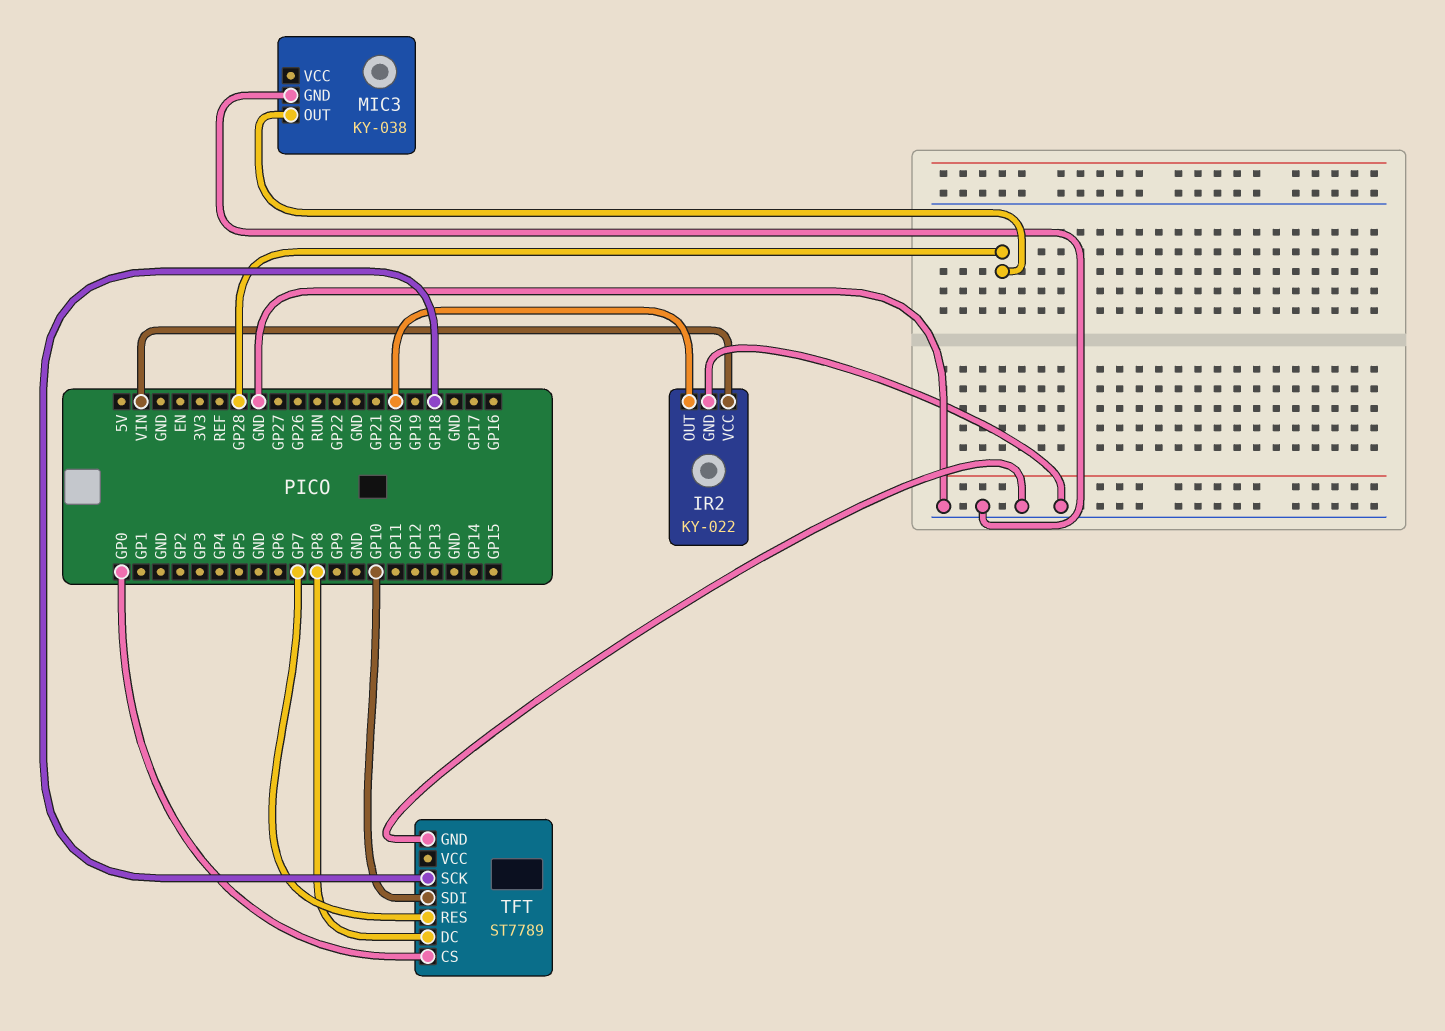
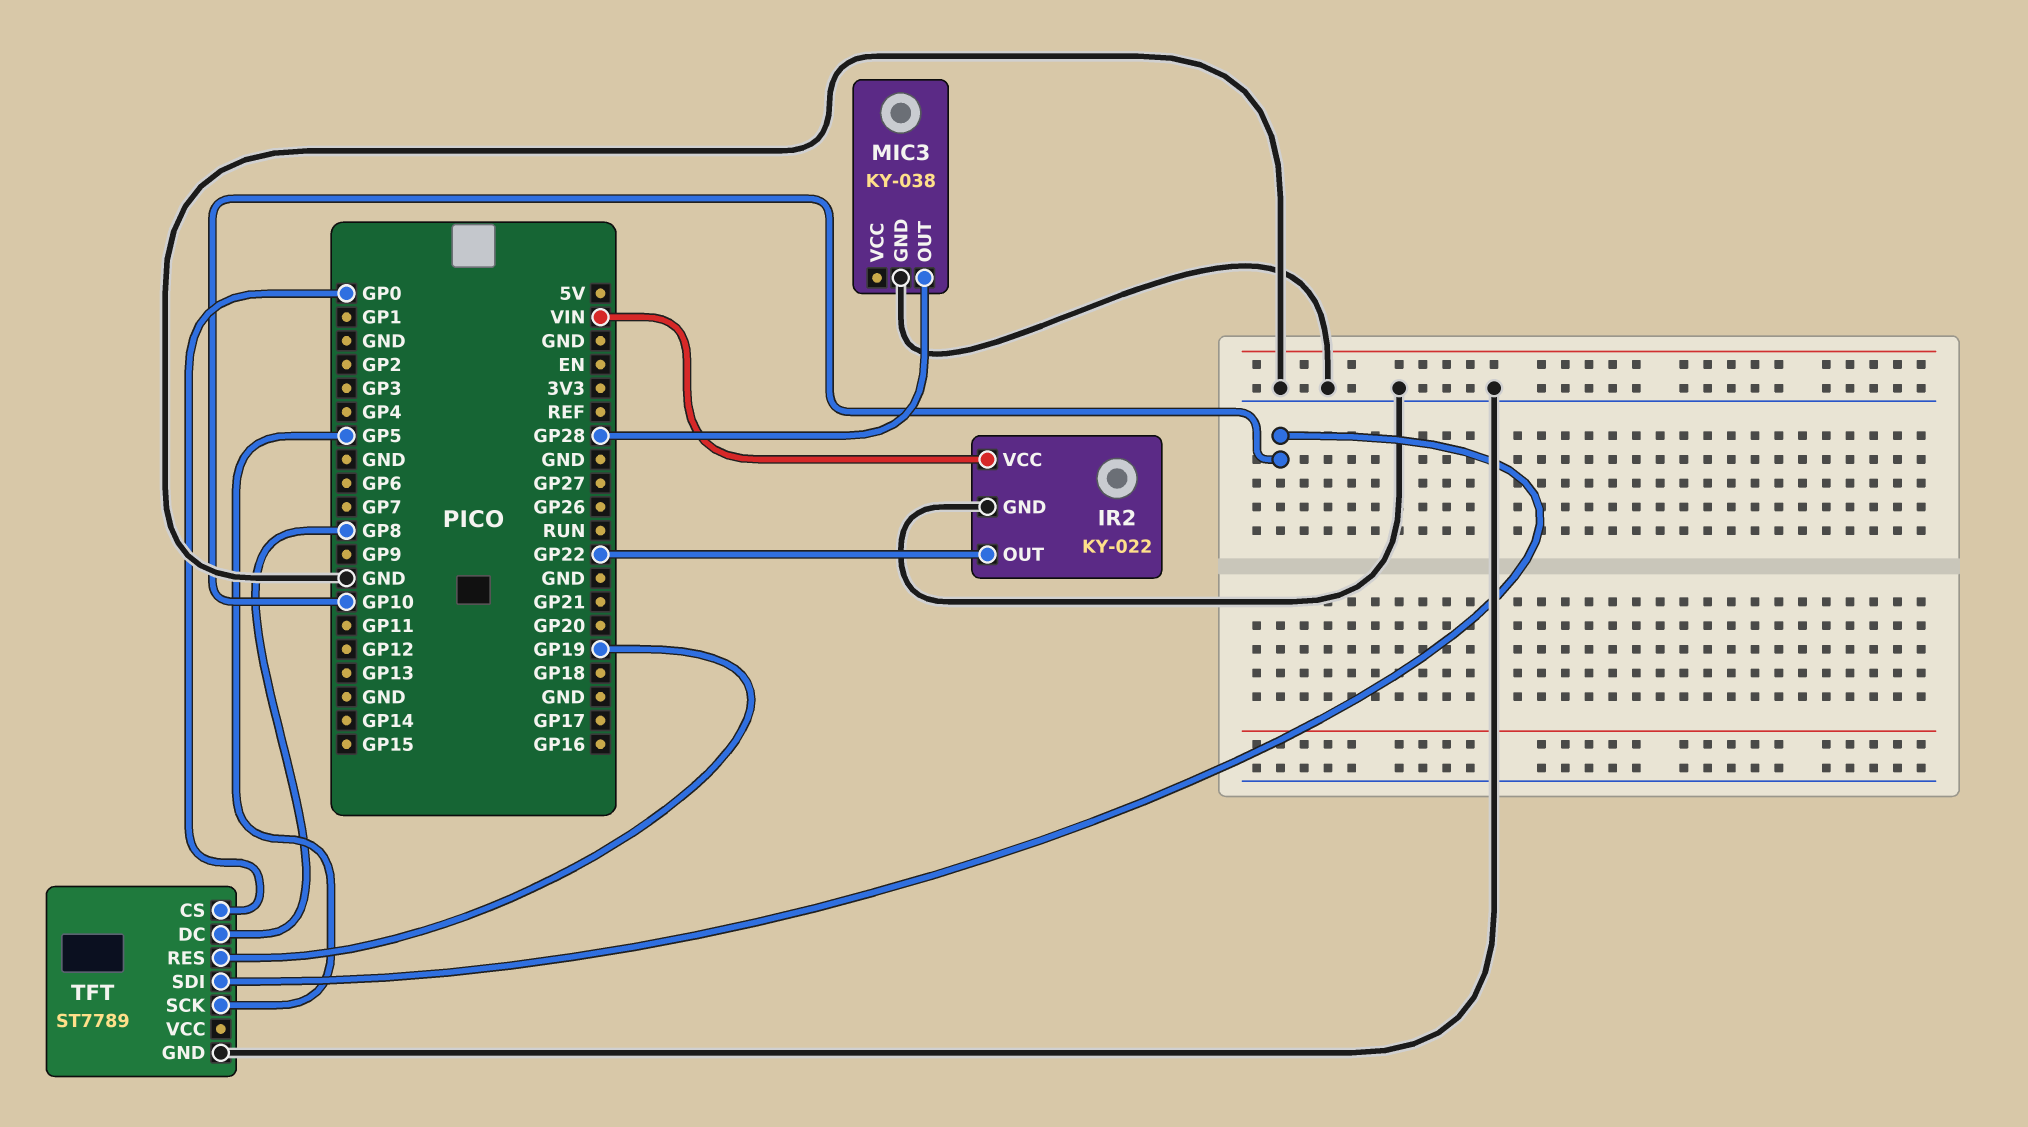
IR2 pin OUT: GP20 -> GP22
TFT pin RES: GP7 -> GP19
TFT pin SCK: GP18 -> GP5

